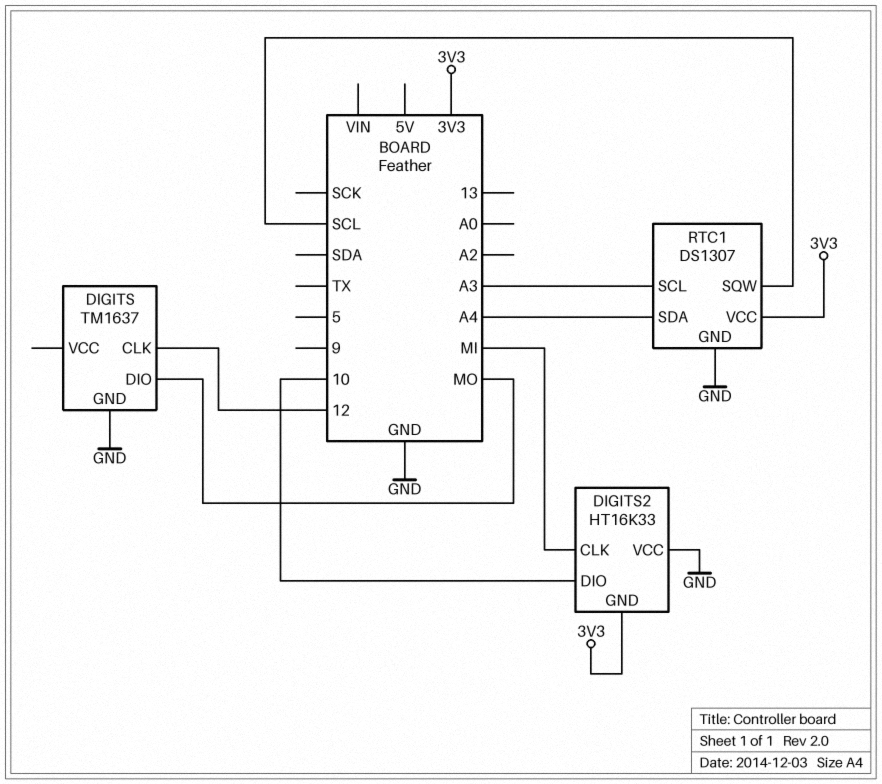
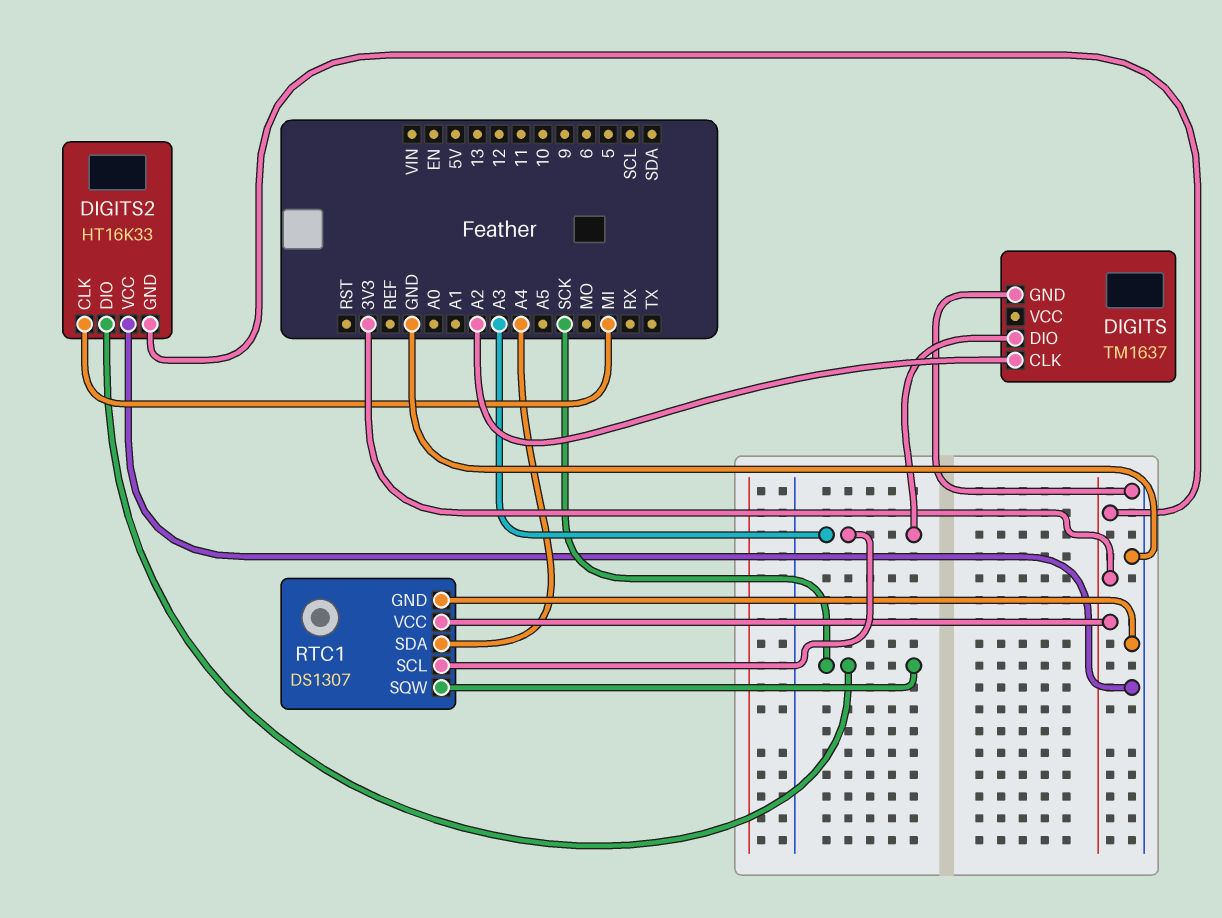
DIGITS pin CLK: 12 -> A2
DIGITS pin DIO: MO -> A3
DIGITS2 pin DIO: 10 -> SCK
RTC1 pin SQW: SCL -> SCK

